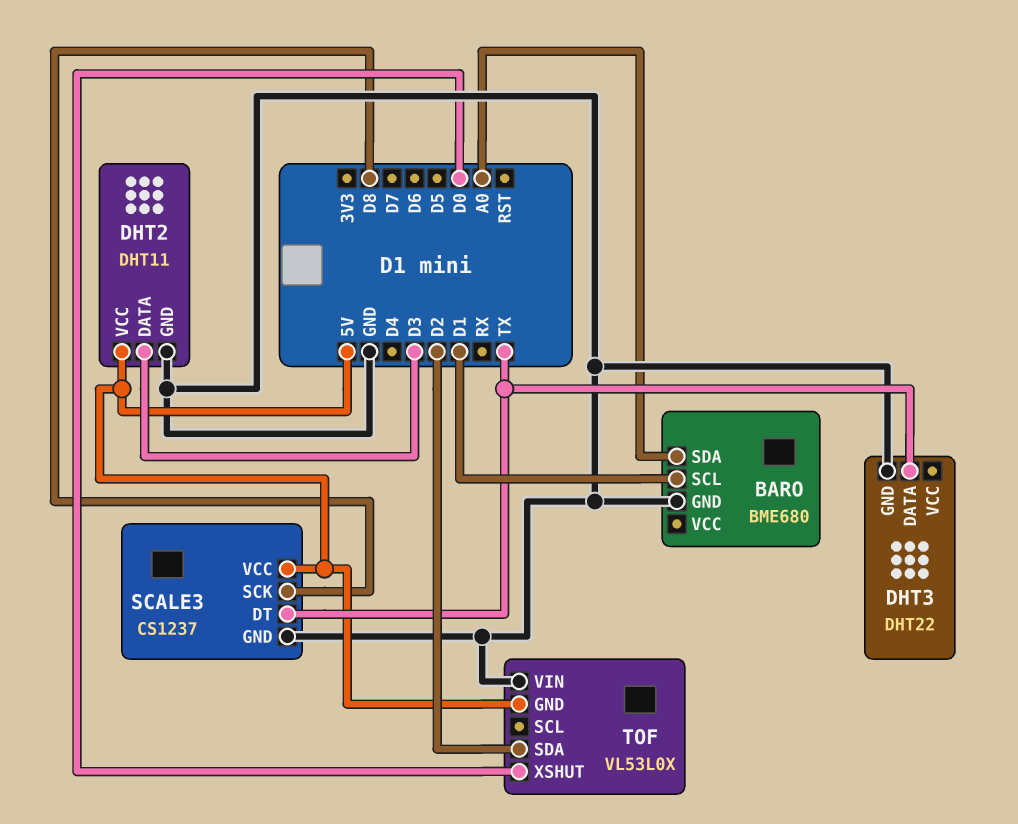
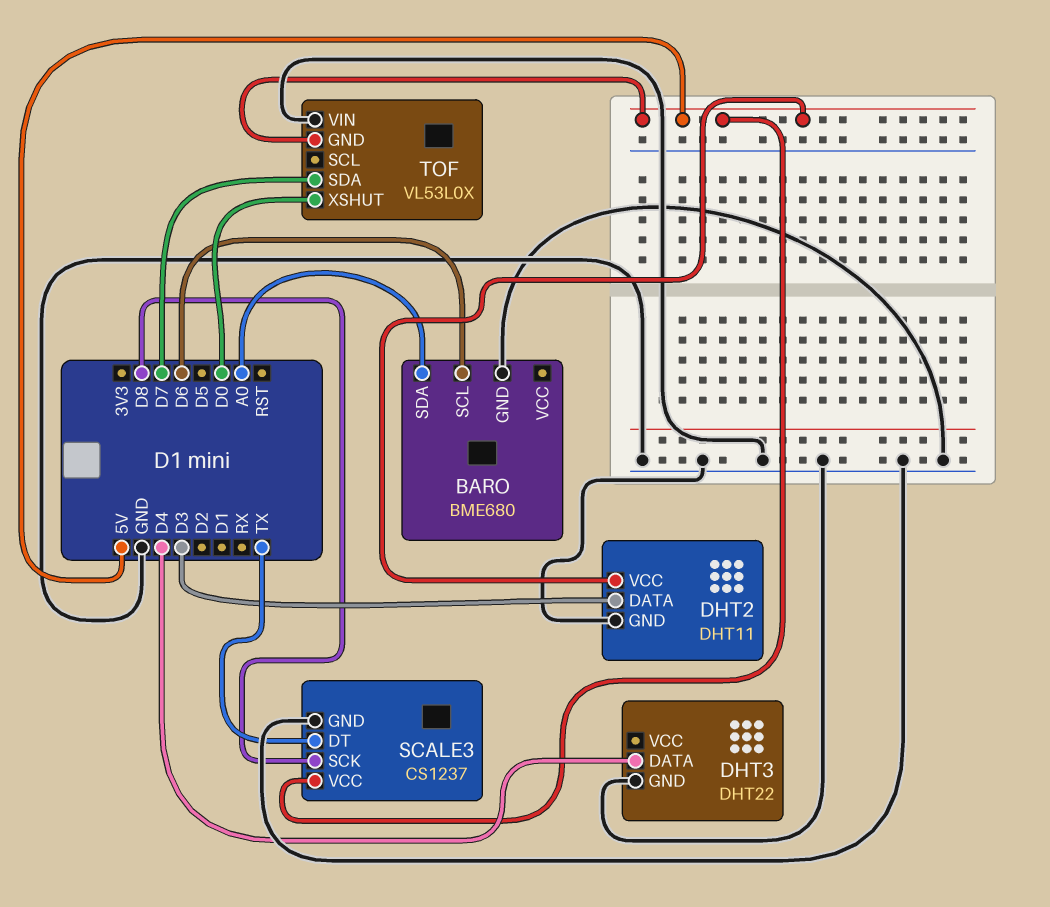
BARO pin SCL: D1 -> D6
DHT3 pin DATA: TX -> D4
TOF pin SDA: D2 -> D7

